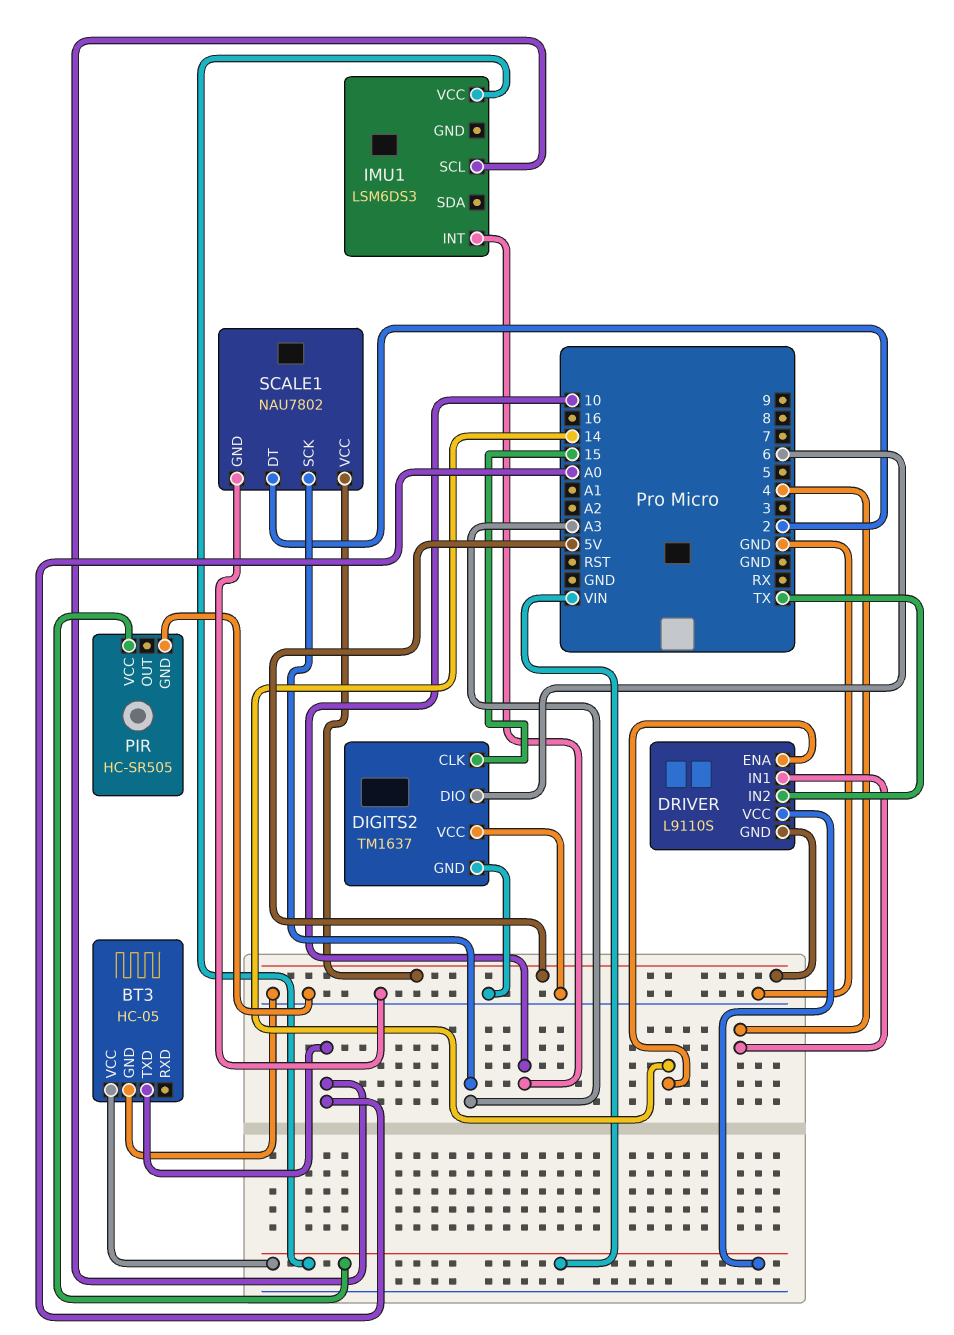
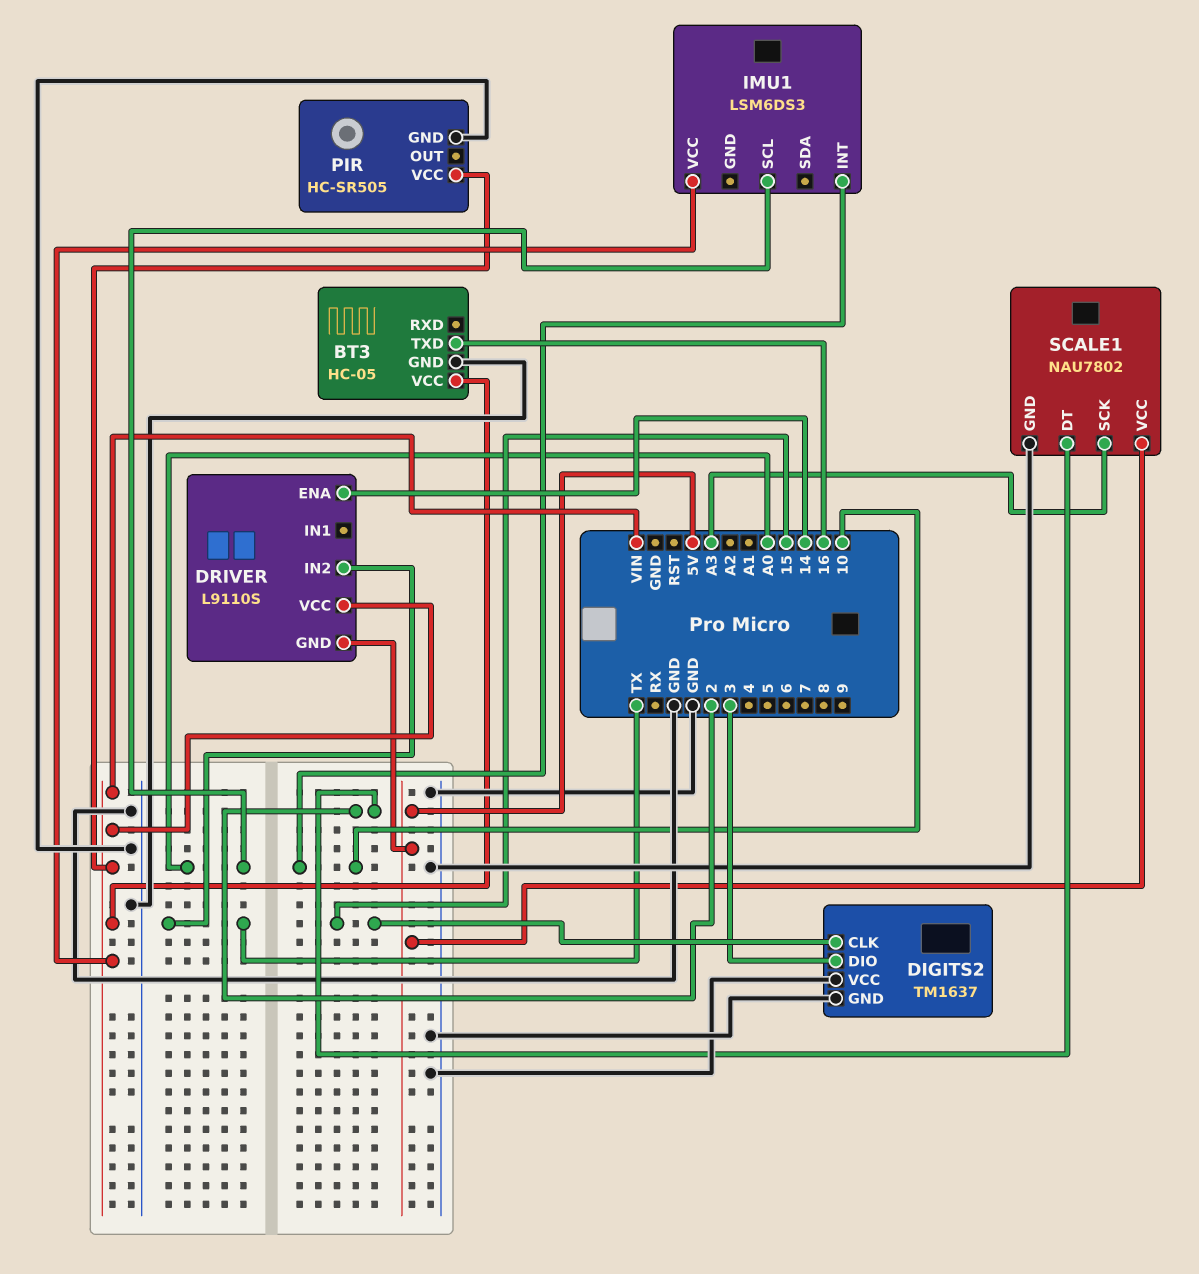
BT3 pin TXD: A0 -> 16
DIGITS2 pin DIO: 6 -> 3
DRIVER pin IN1: 4 -> none

